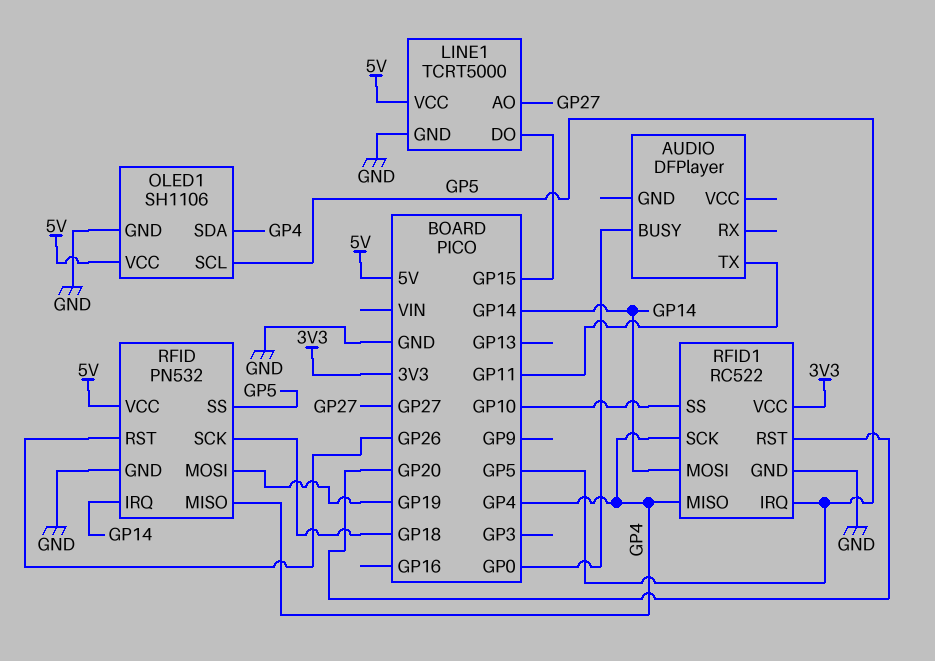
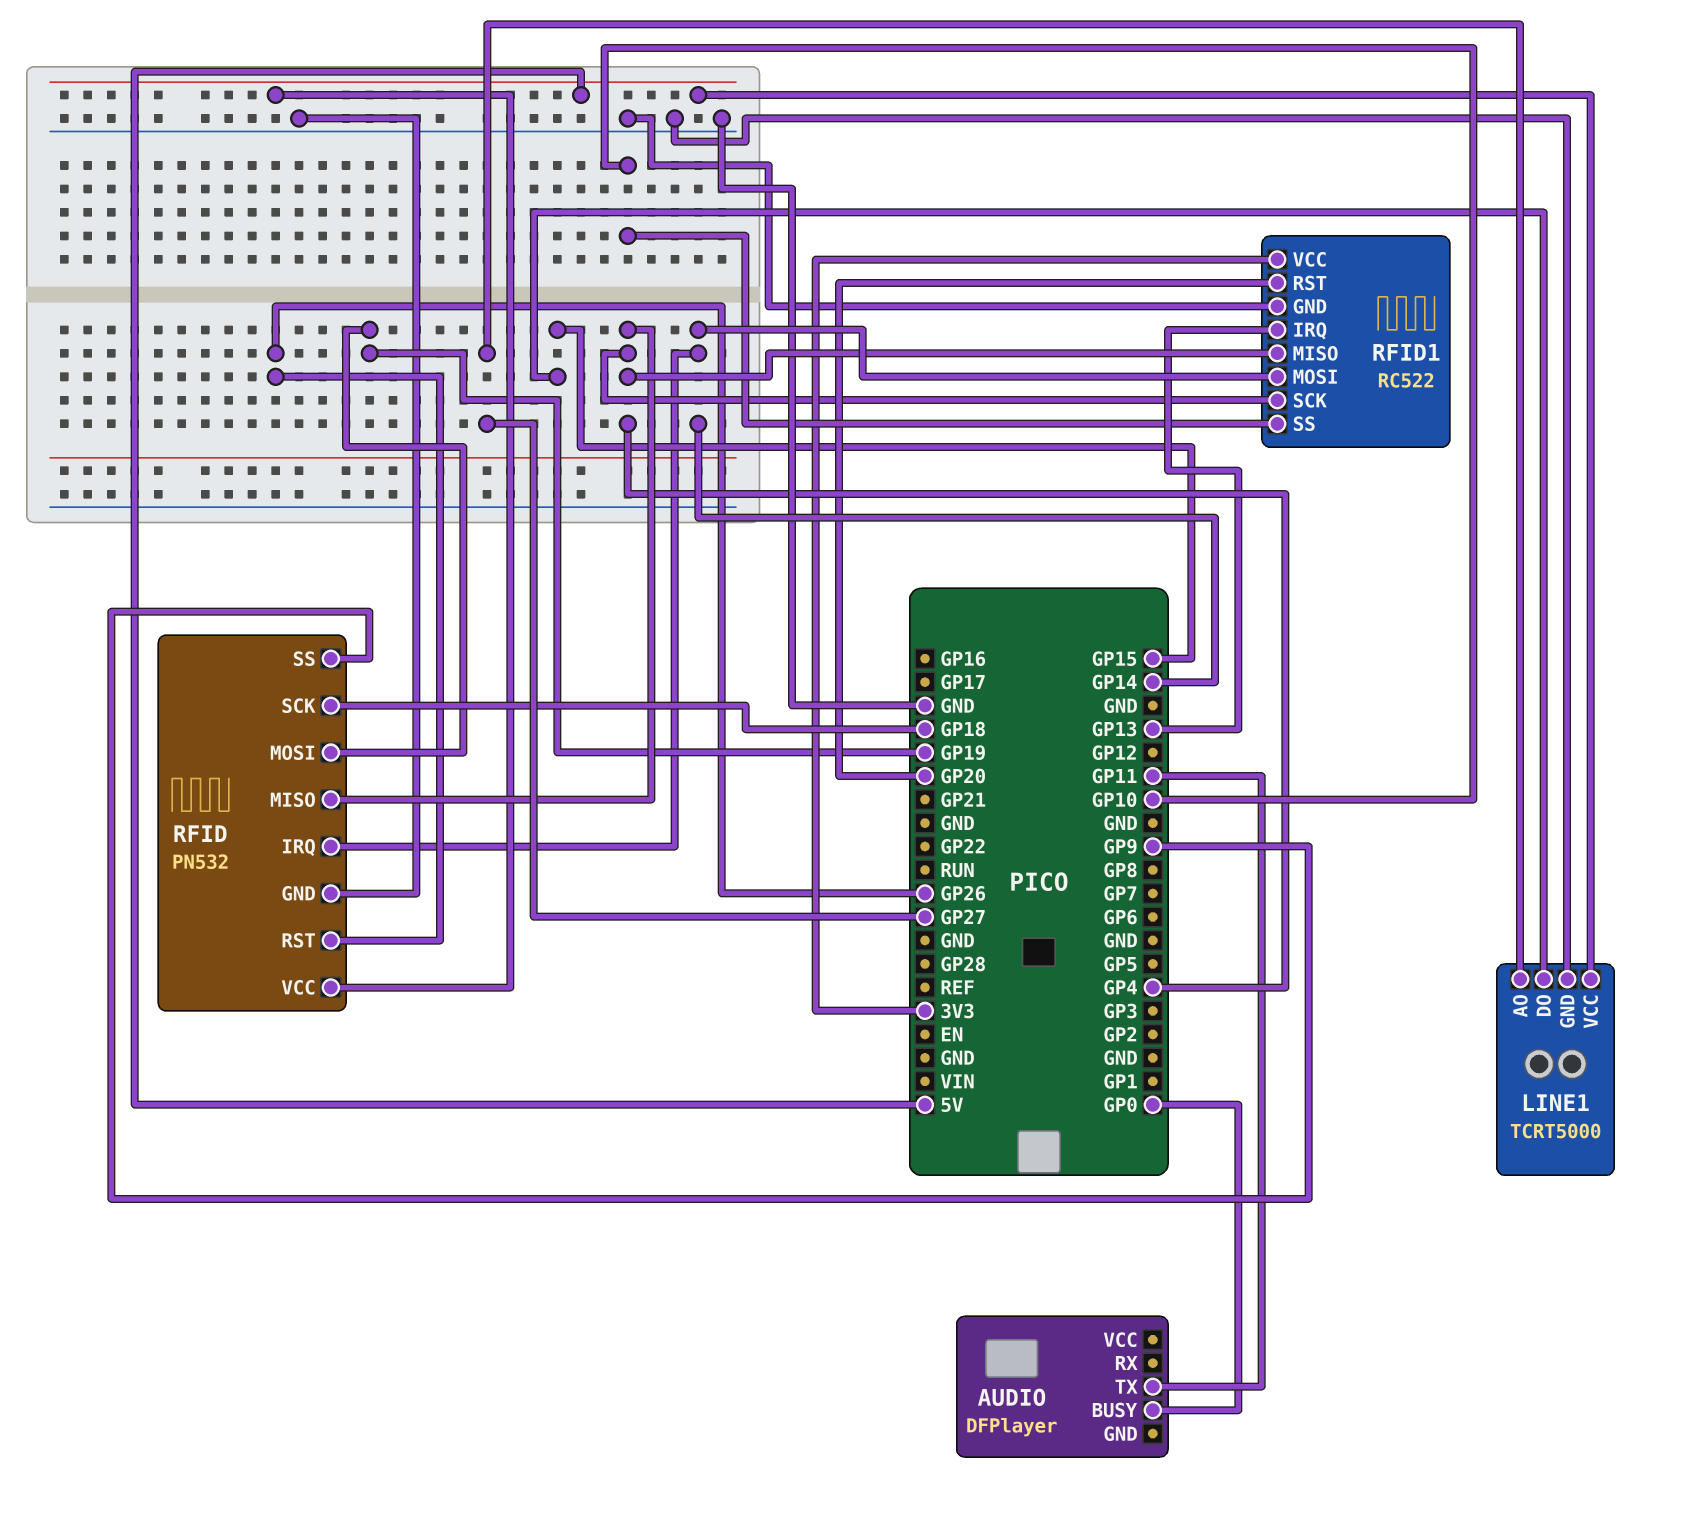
OLED1: SH1106 -> none
OLED1 pin GND: GND -> none
OLED1 pin SCL: GP5 -> none
OLED1 pin SDA: GP4 -> none
OLED1 pin VCC: 5V -> none
RFID pin SS: GP5 -> GP9
RFID1 pin IRQ: GP5 -> GP13

